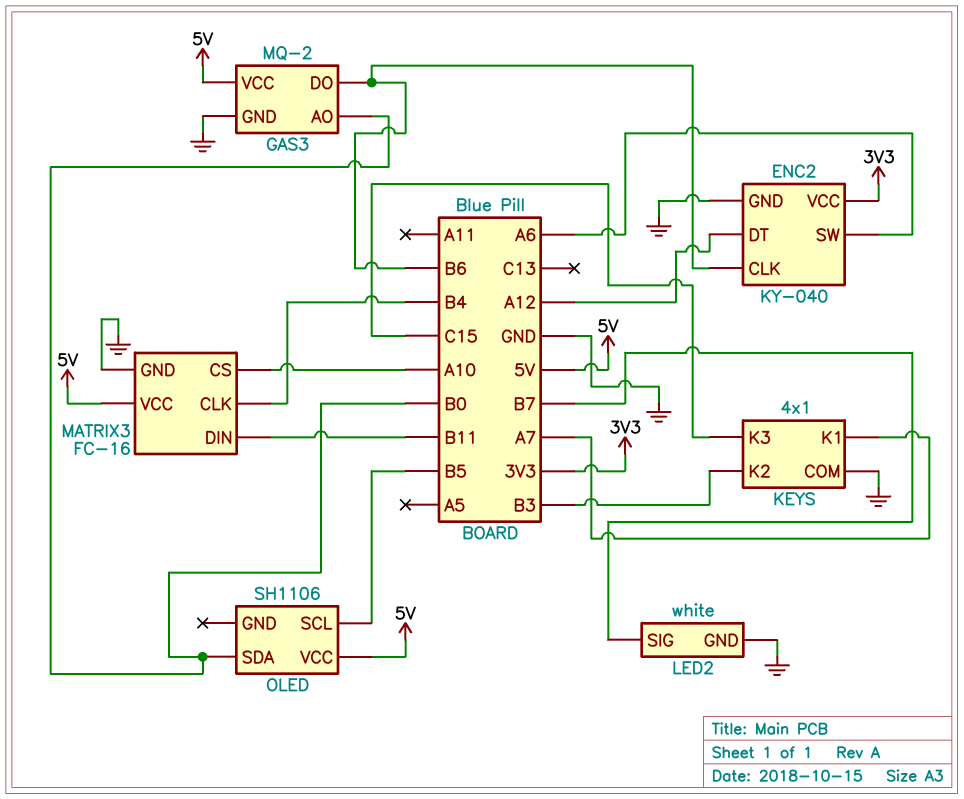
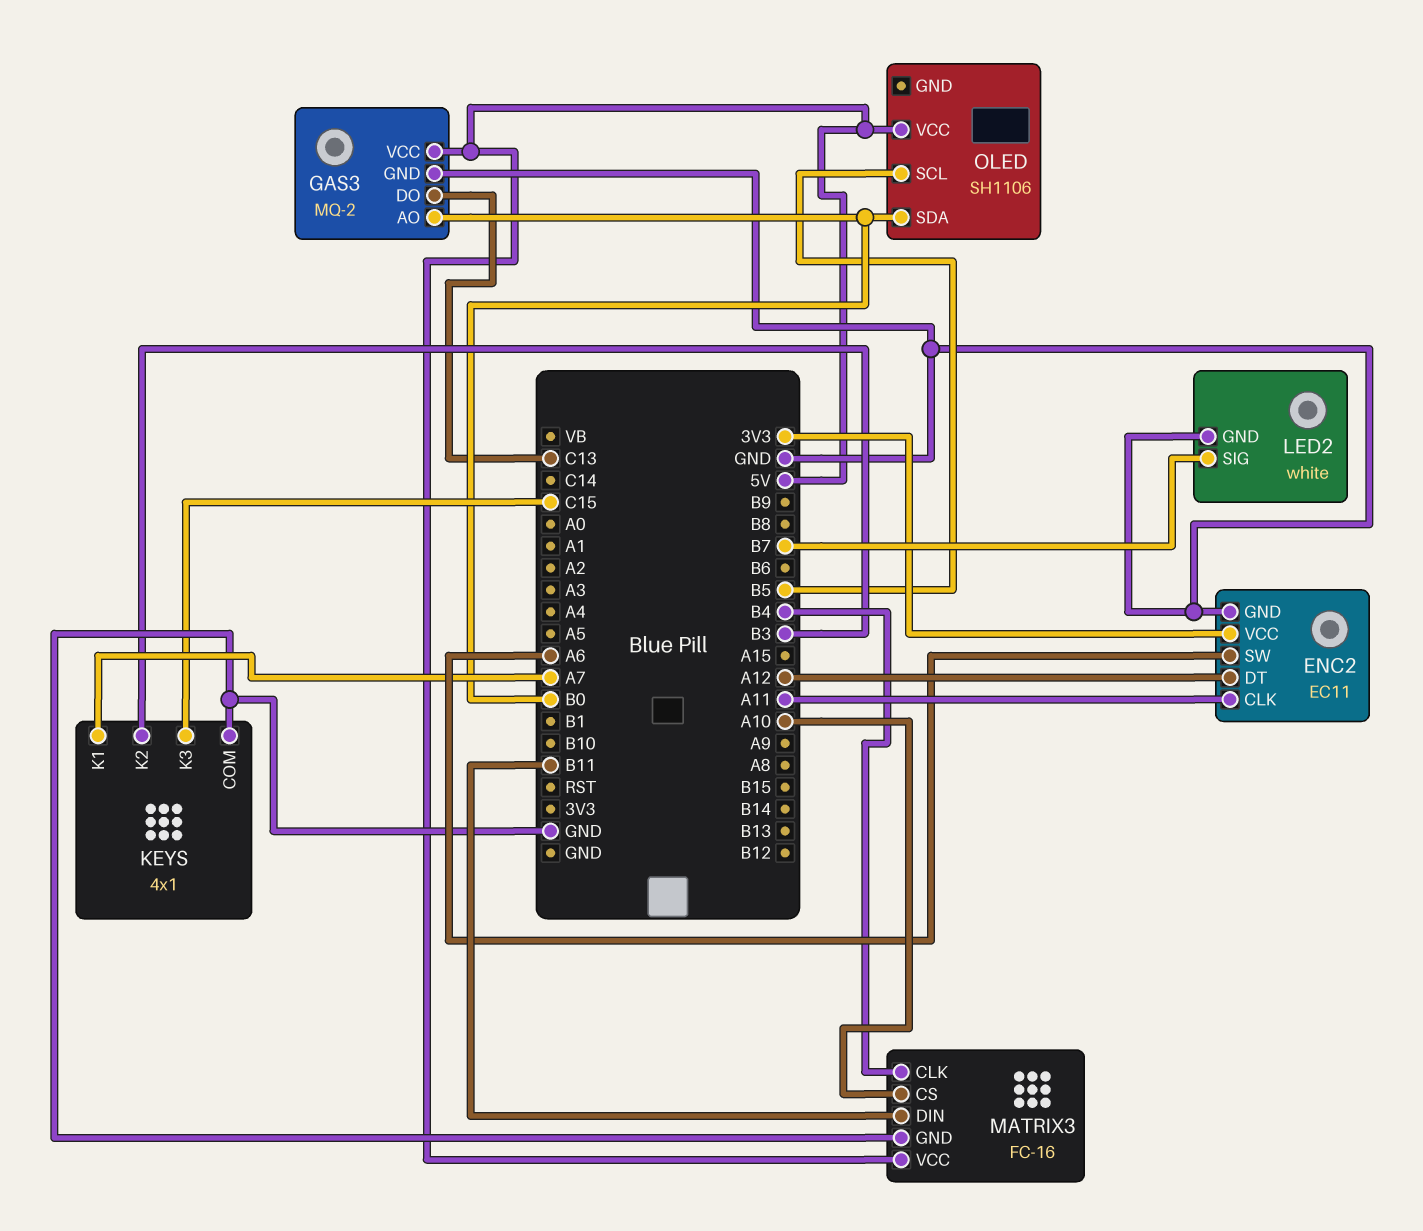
ENC2: KY-040 -> EC11
ENC2 pin CLK: B6 -> A11
GAS3 pin DO: B6 -> C13

